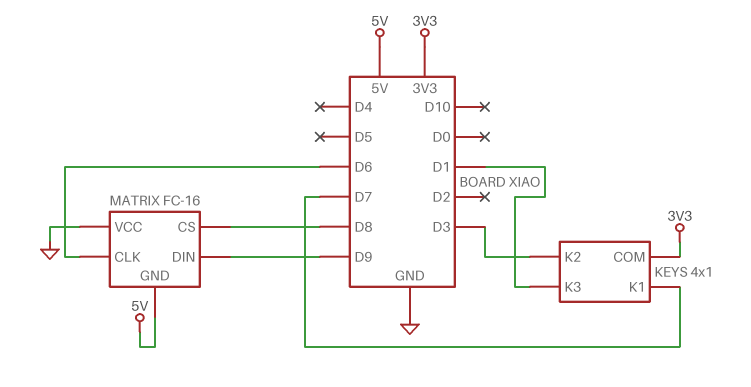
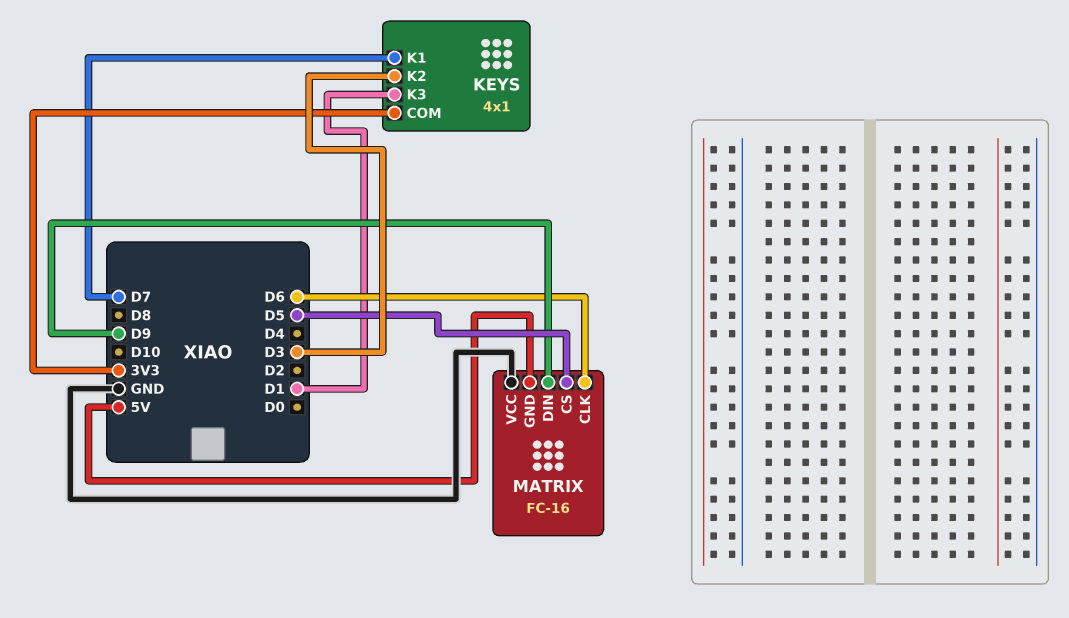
MATRIX pin CS: D8 -> D5

